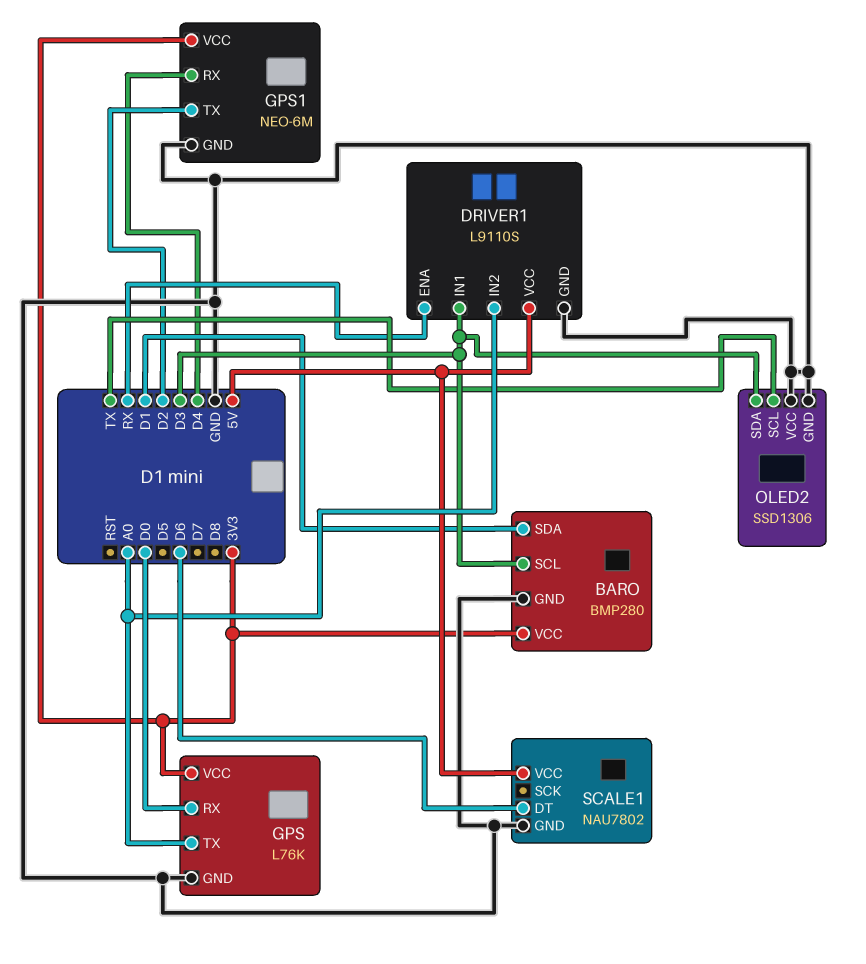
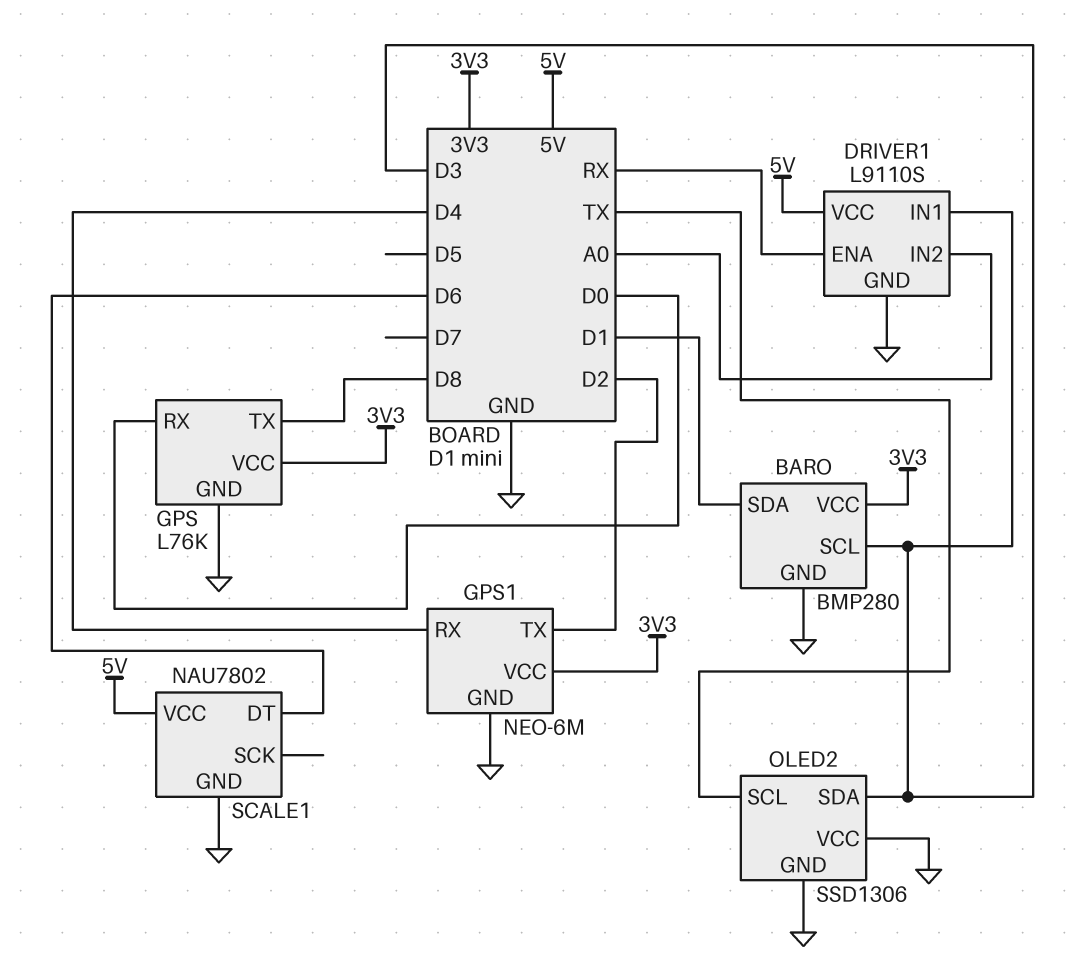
GPS pin TX: A0 -> D8

